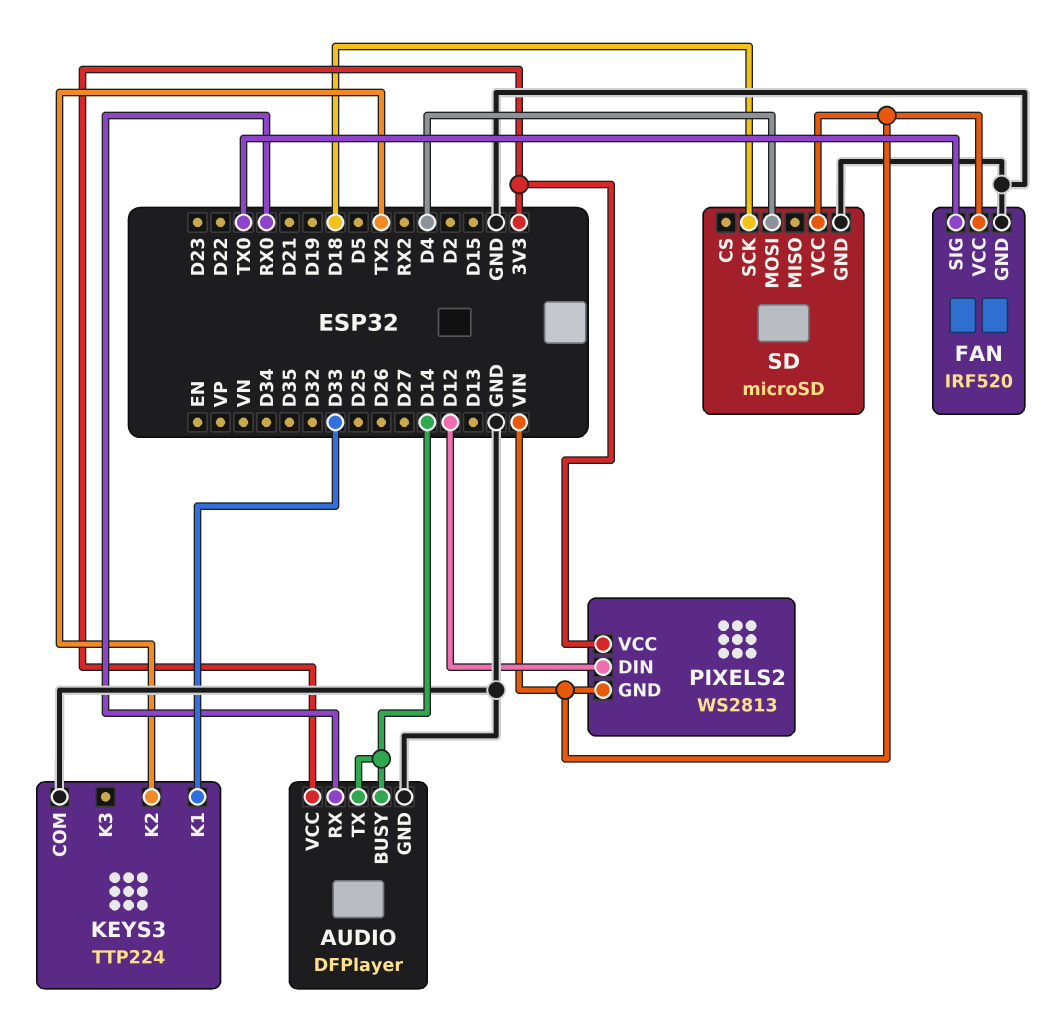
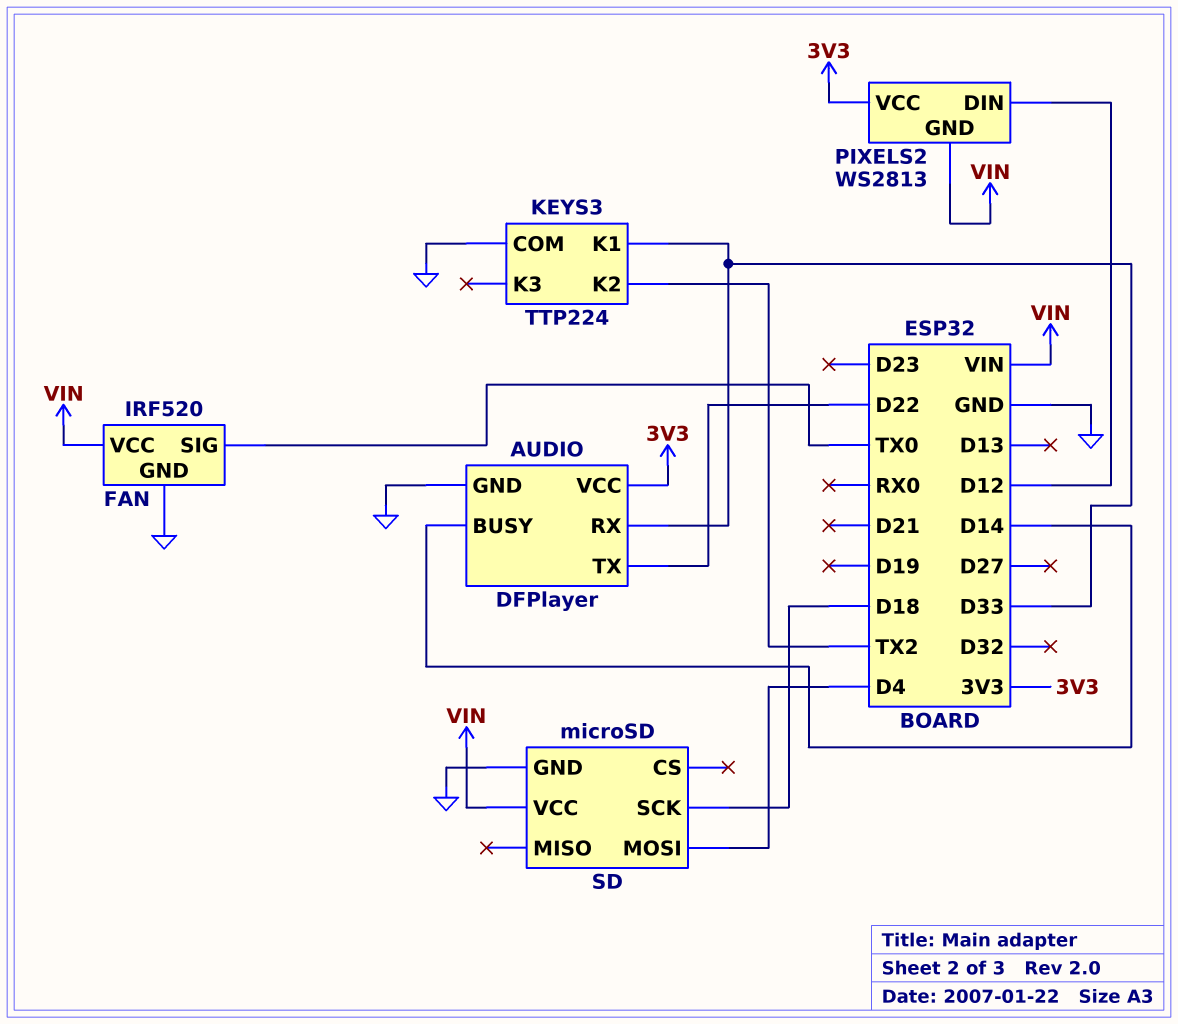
AUDIO pin RX: RX0 -> D33
AUDIO pin TX: D14 -> D22

